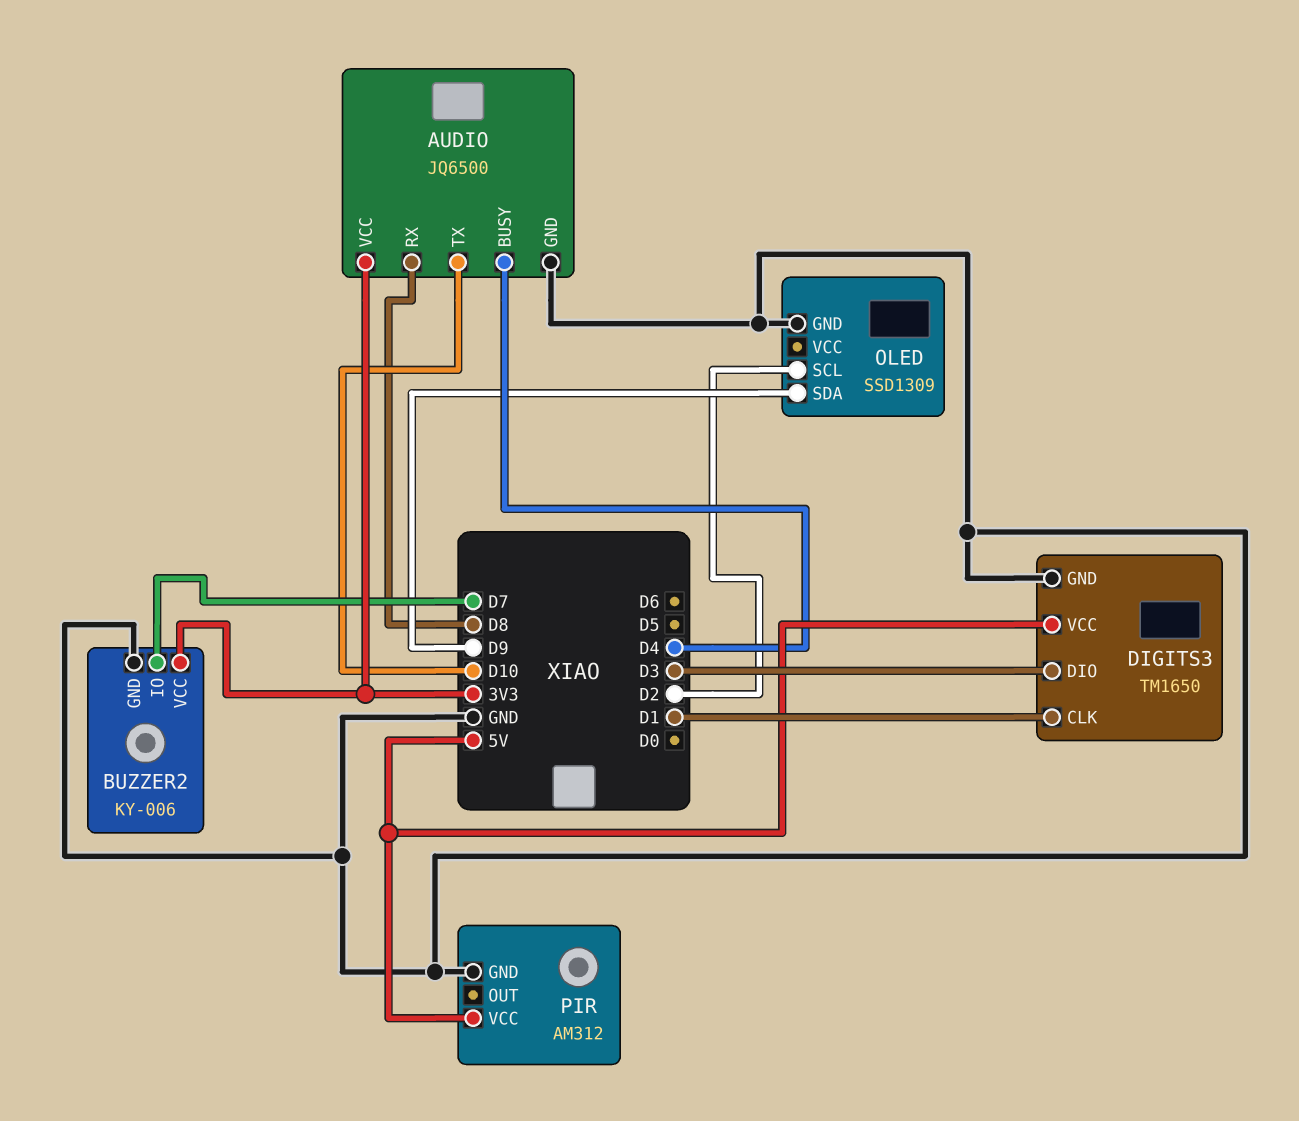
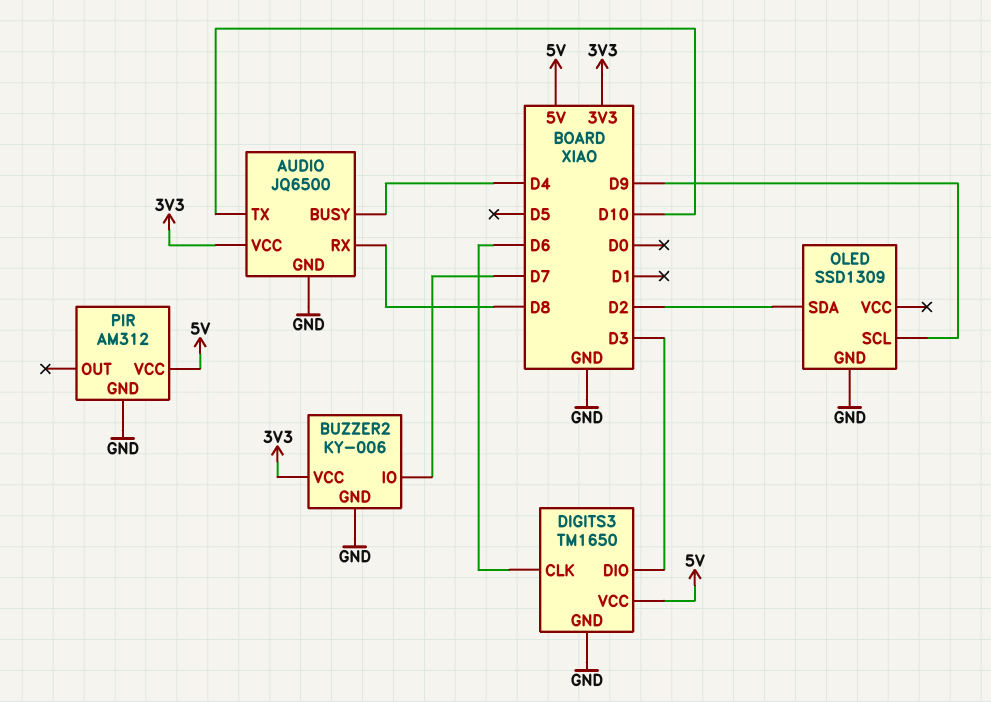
DIGITS3 pin CLK: D1 -> D6
OLED pin SCL: D2 -> D9
OLED pin SDA: D9 -> D2

